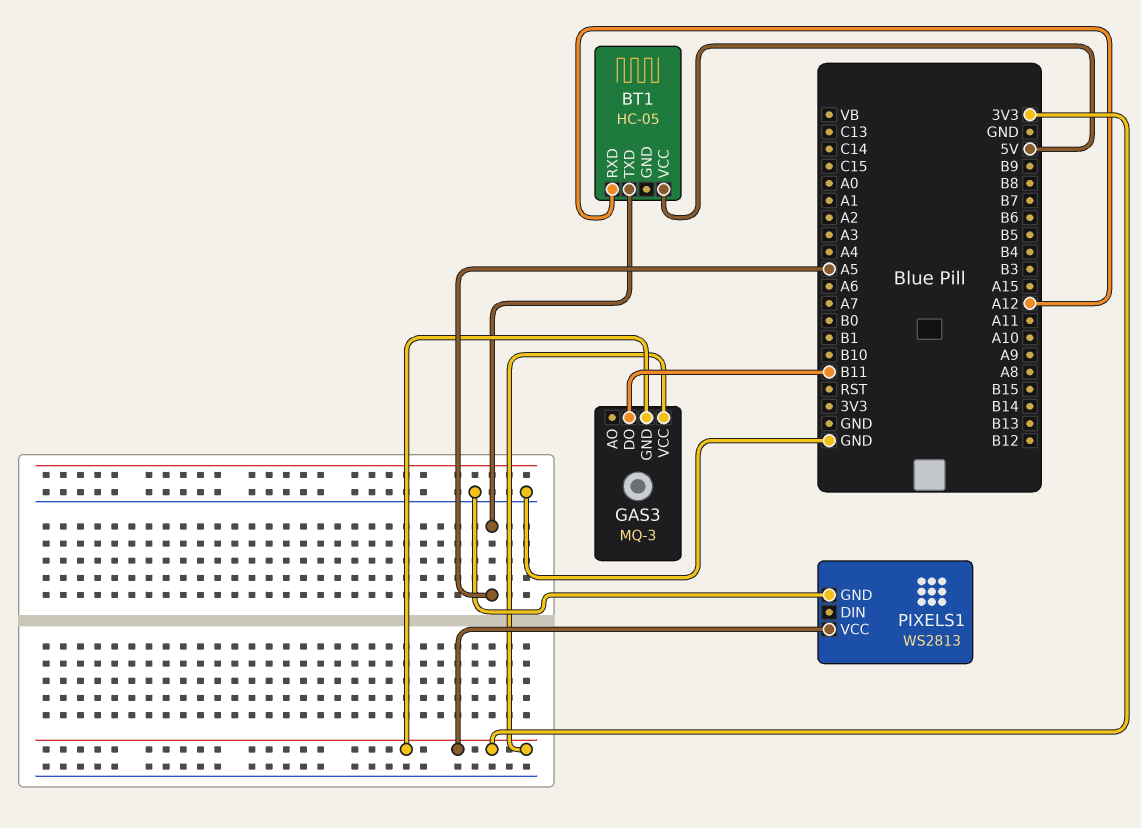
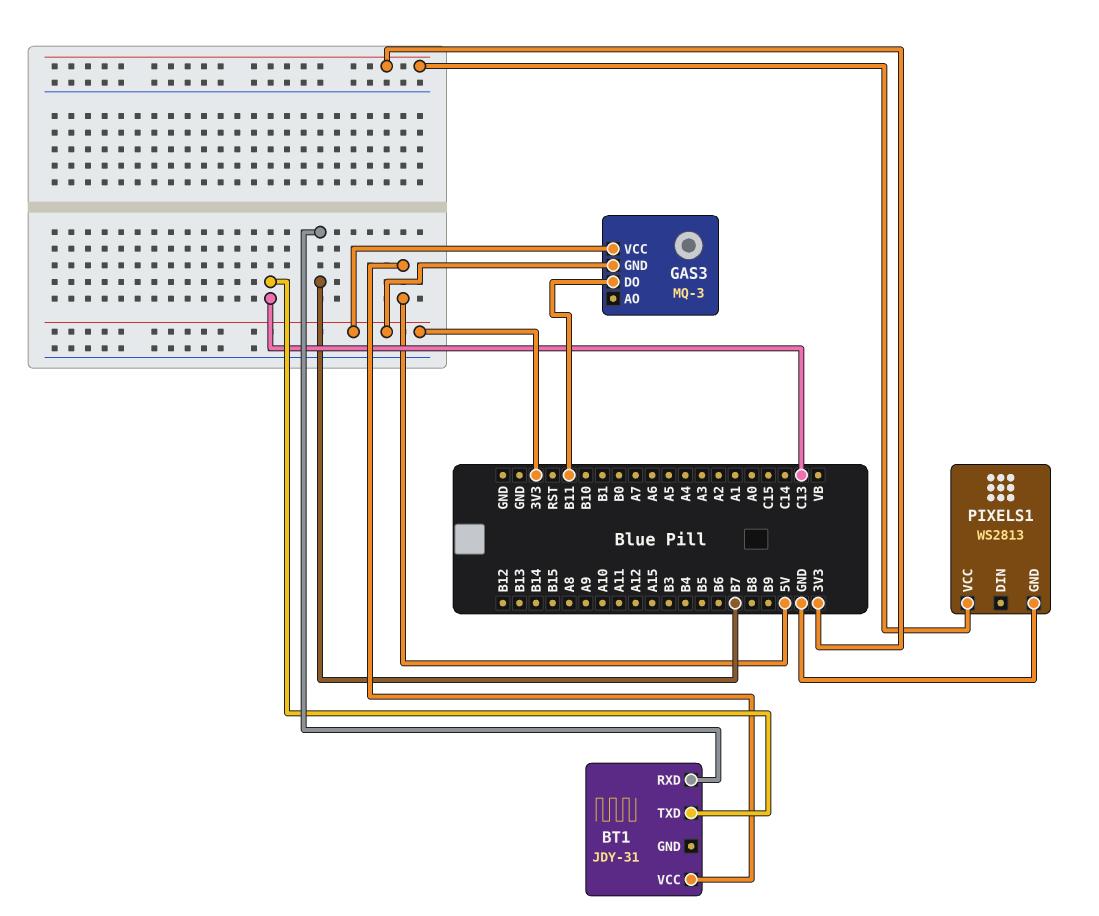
BT1: HC-05 -> JDY-31
BT1 pin RXD: A12 -> B7
BT1 pin TXD: A5 -> C13

